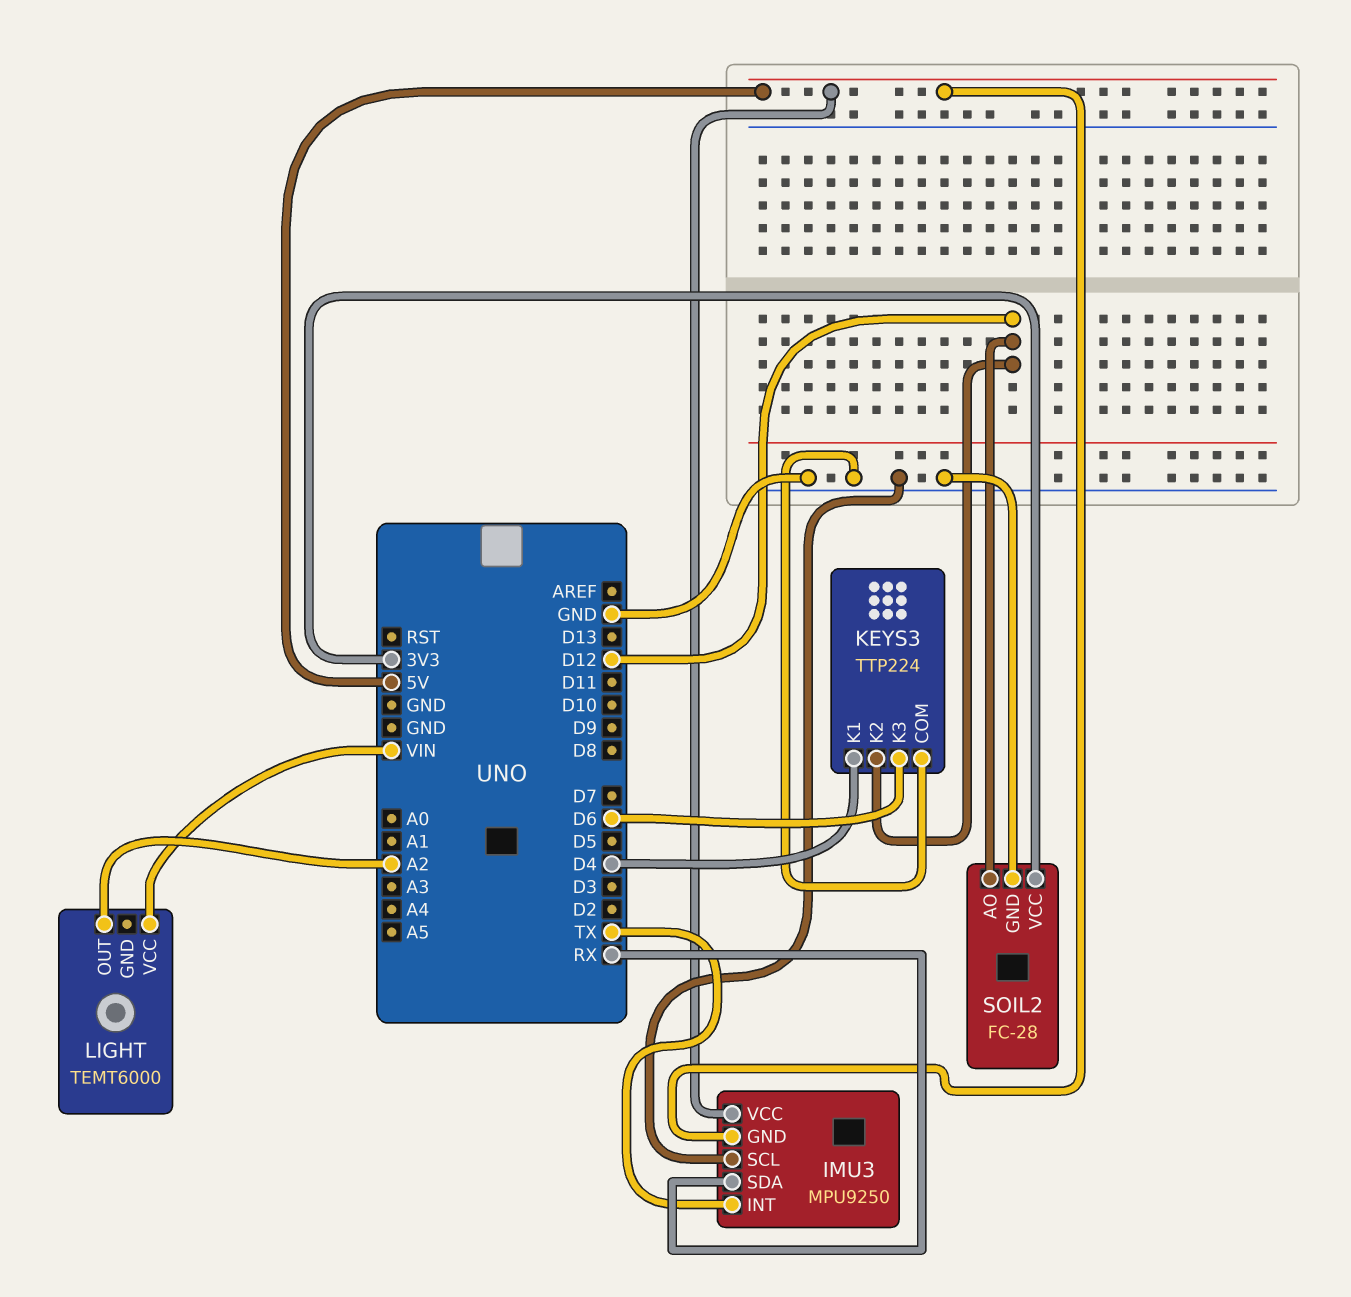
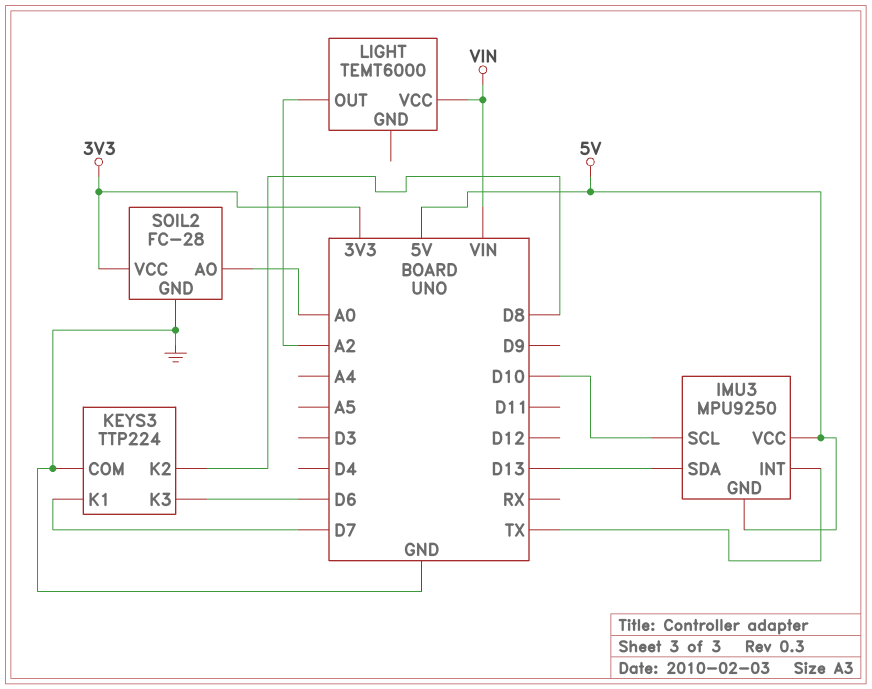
IMU3 pin SCL: GND -> D10
IMU3 pin SDA: RX -> D13
KEYS3 pin K1: D4 -> D7
KEYS3 pin K2: D12 -> D8
SOIL2 pin AO: D12 -> A0

